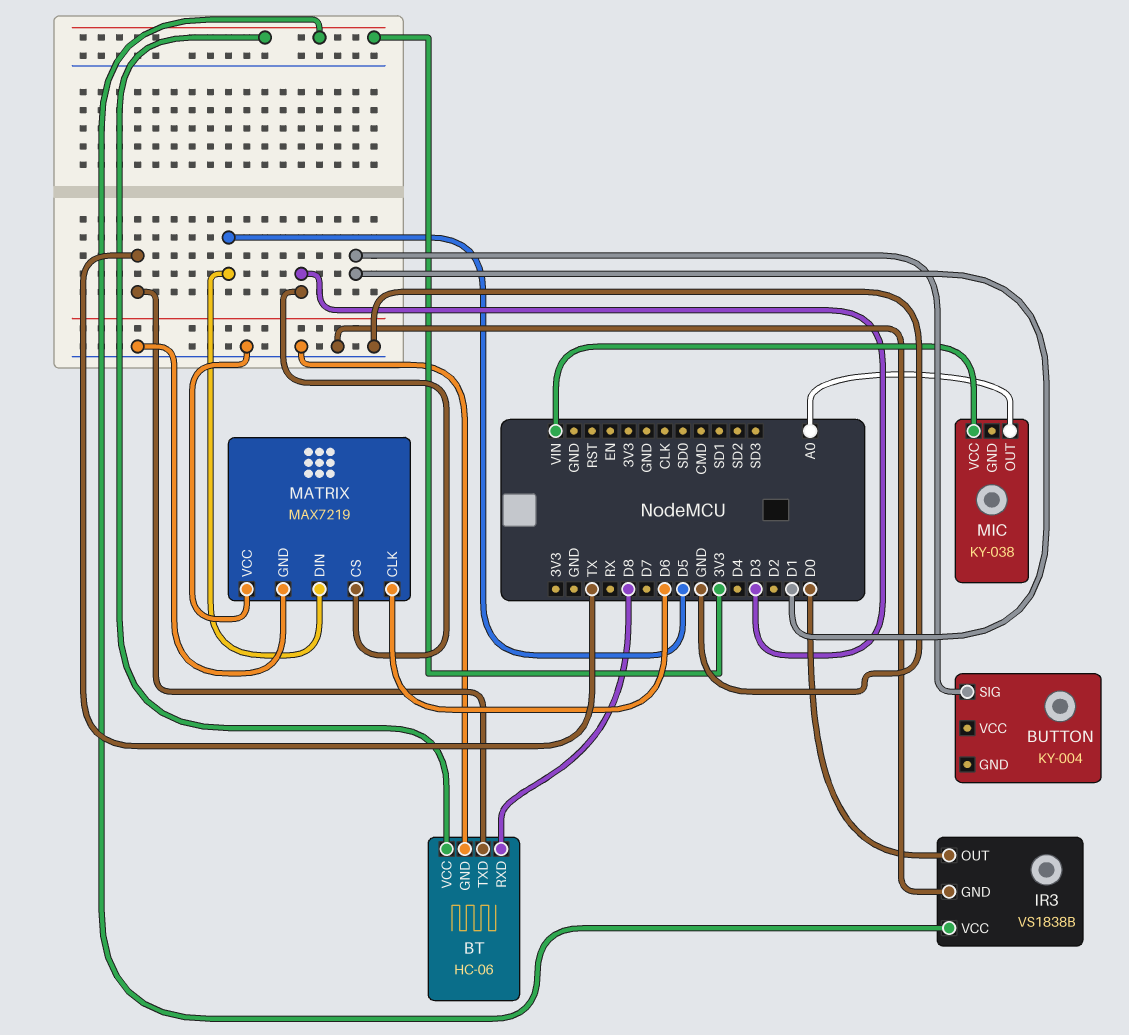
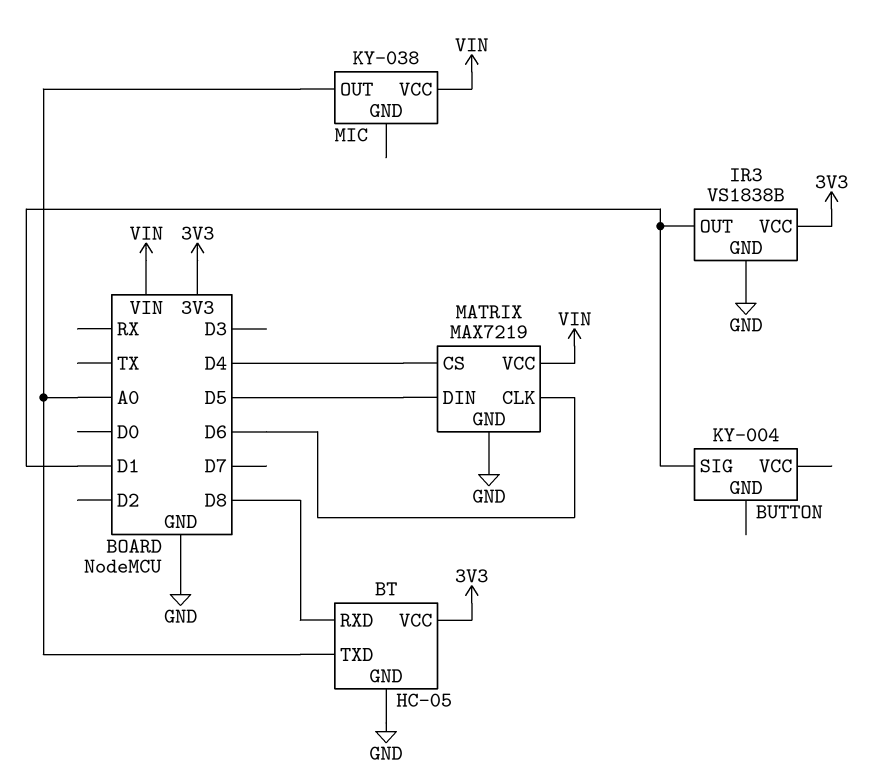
BT: HC-06 -> HC-05
BT pin TXD: TX -> A0
IR3 pin OUT: D0 -> D1
MATRIX pin CS: D3 -> D4
MATRIX pin VCC: GND -> VIN

